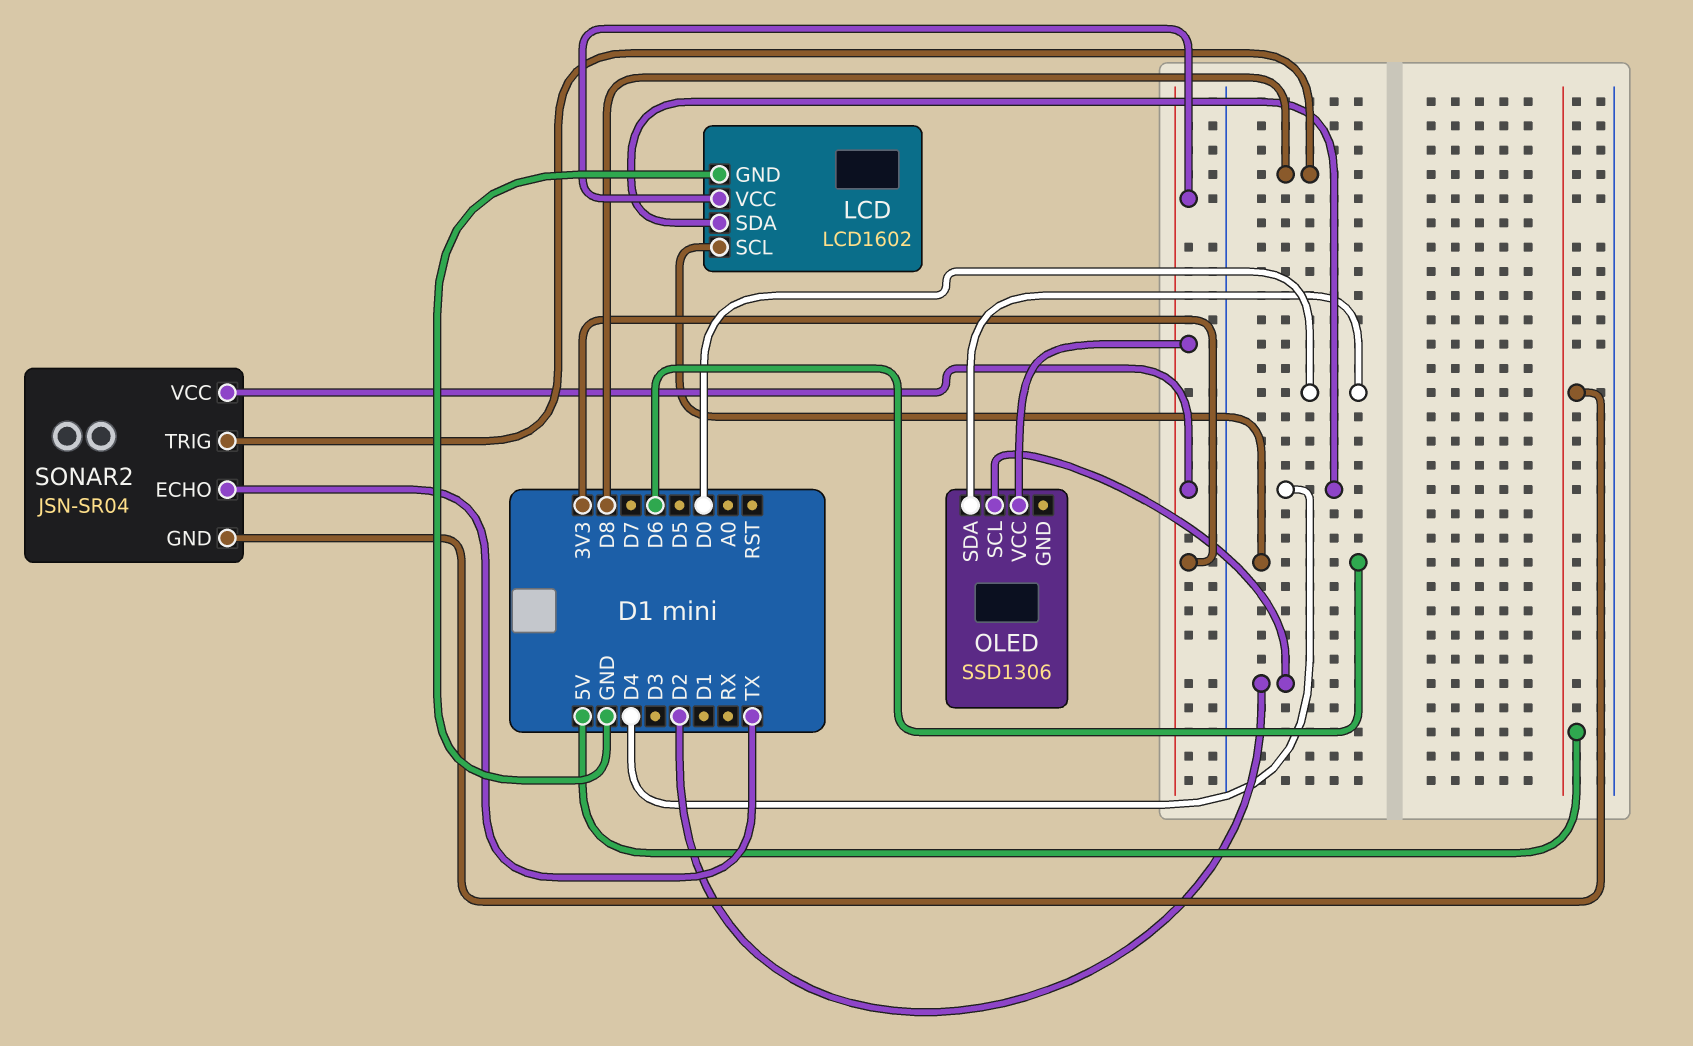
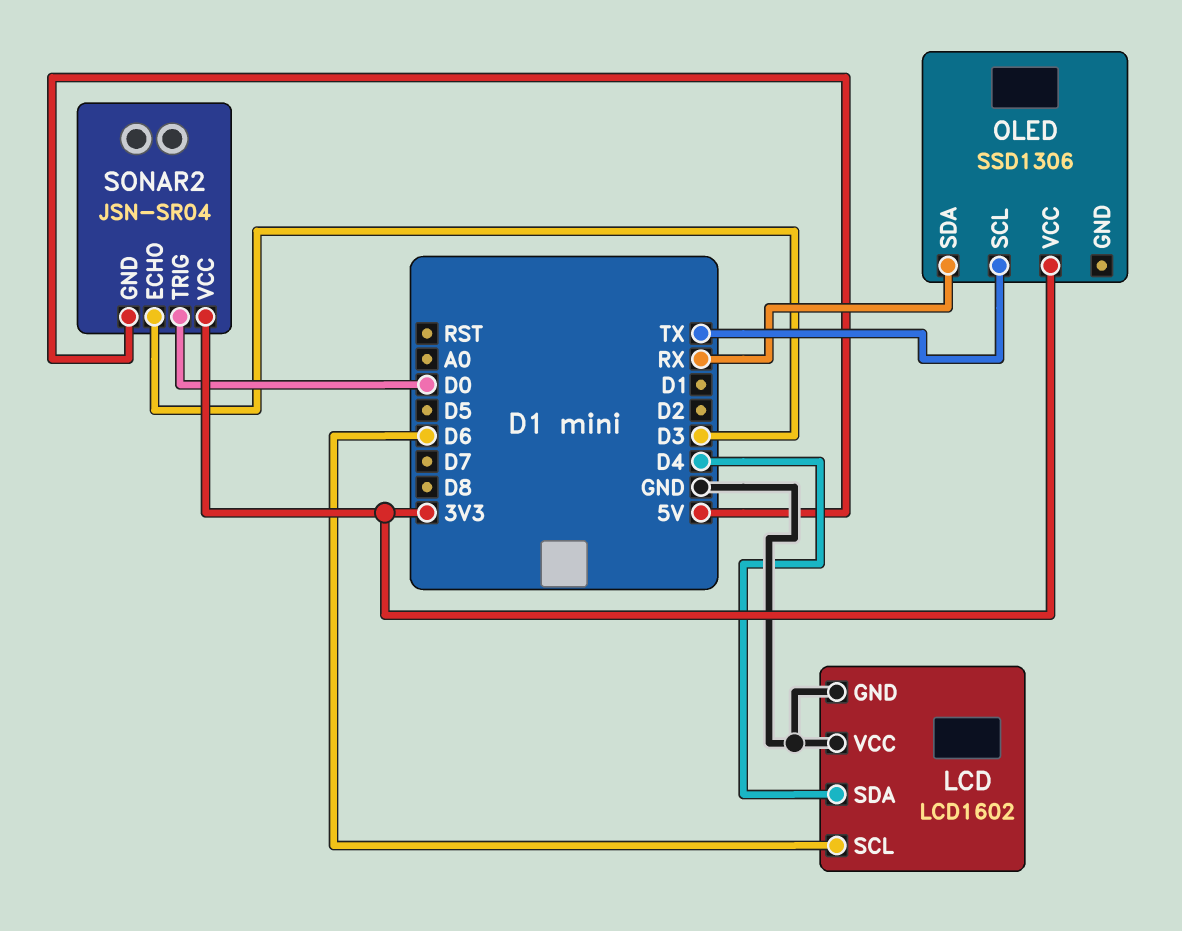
LCD pin VCC: 3V3 -> GND
OLED pin SCL: D2 -> TX
OLED pin SDA: D0 -> RX
SONAR2 pin ECHO: TX -> D3
SONAR2 pin TRIG: D8 -> D0

